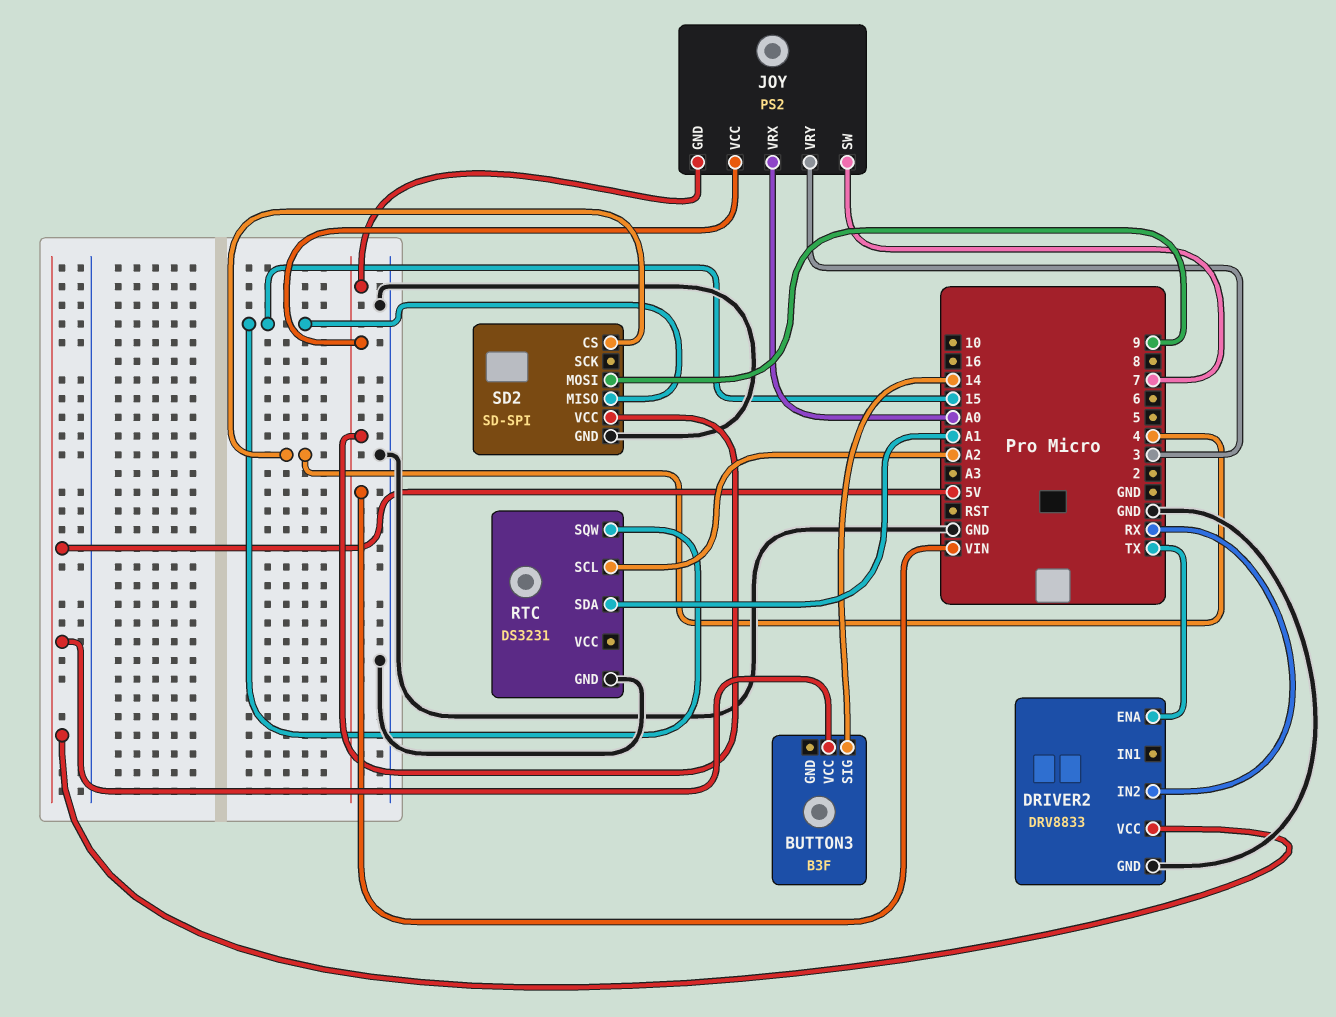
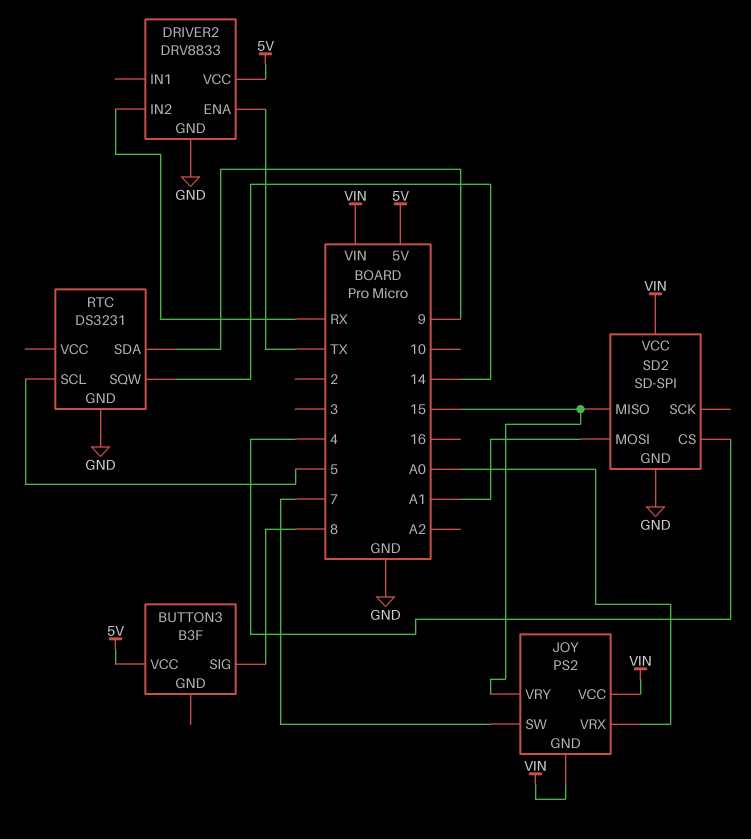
BUTTON3 pin SIG: 14 -> 8
JOY pin VRY: 3 -> 15
RTC pin SCL: A2 -> 5
RTC pin SDA: A1 -> 9
RTC pin SQW: 15 -> 14
SD2 pin MOSI: 9 -> A1

